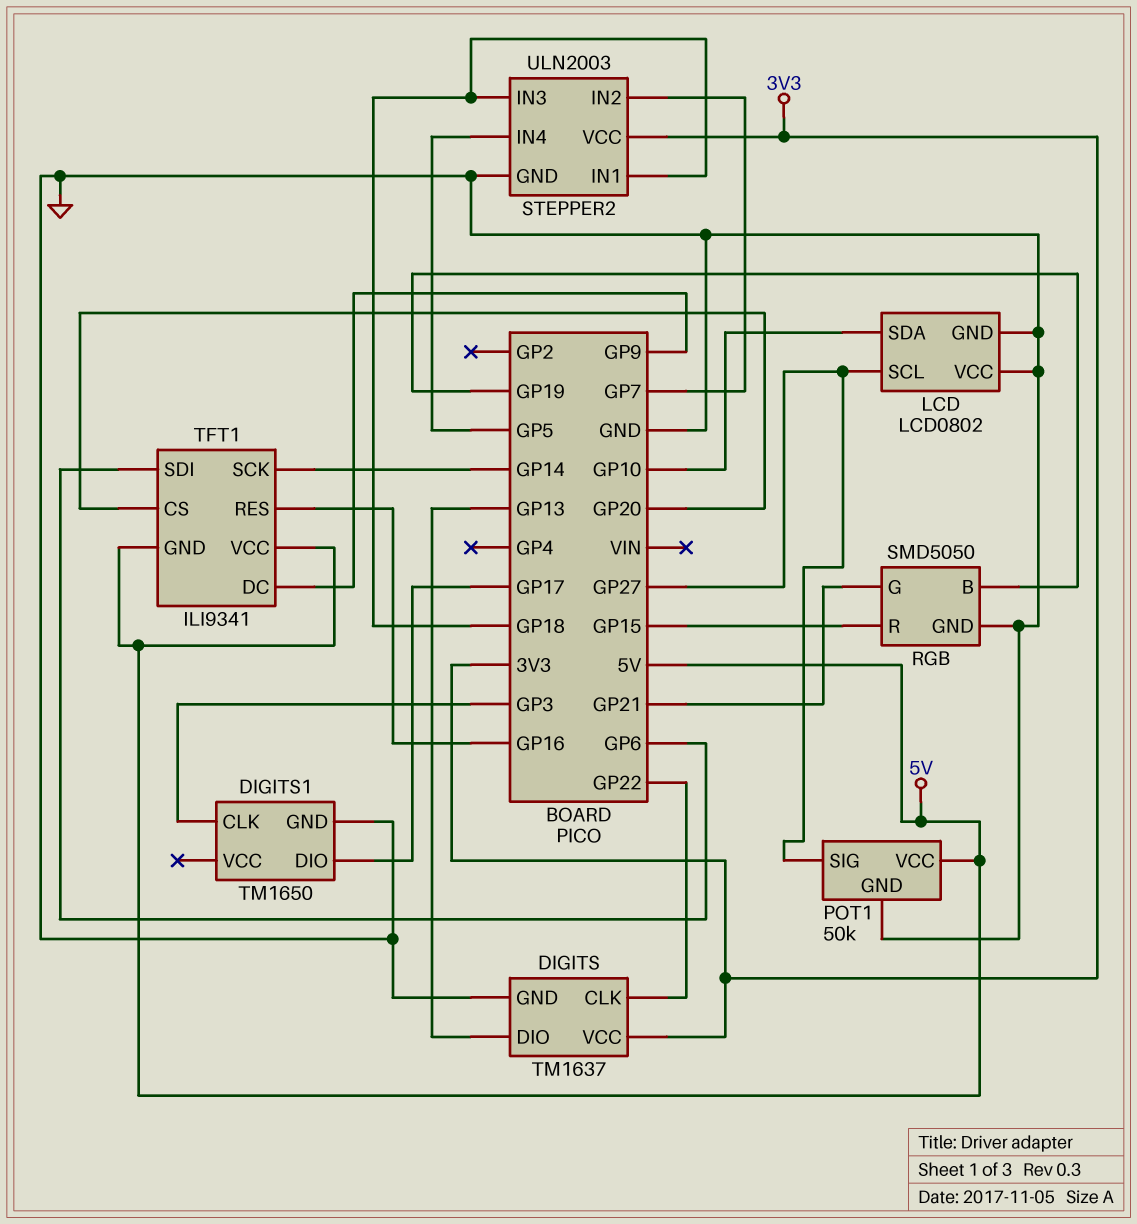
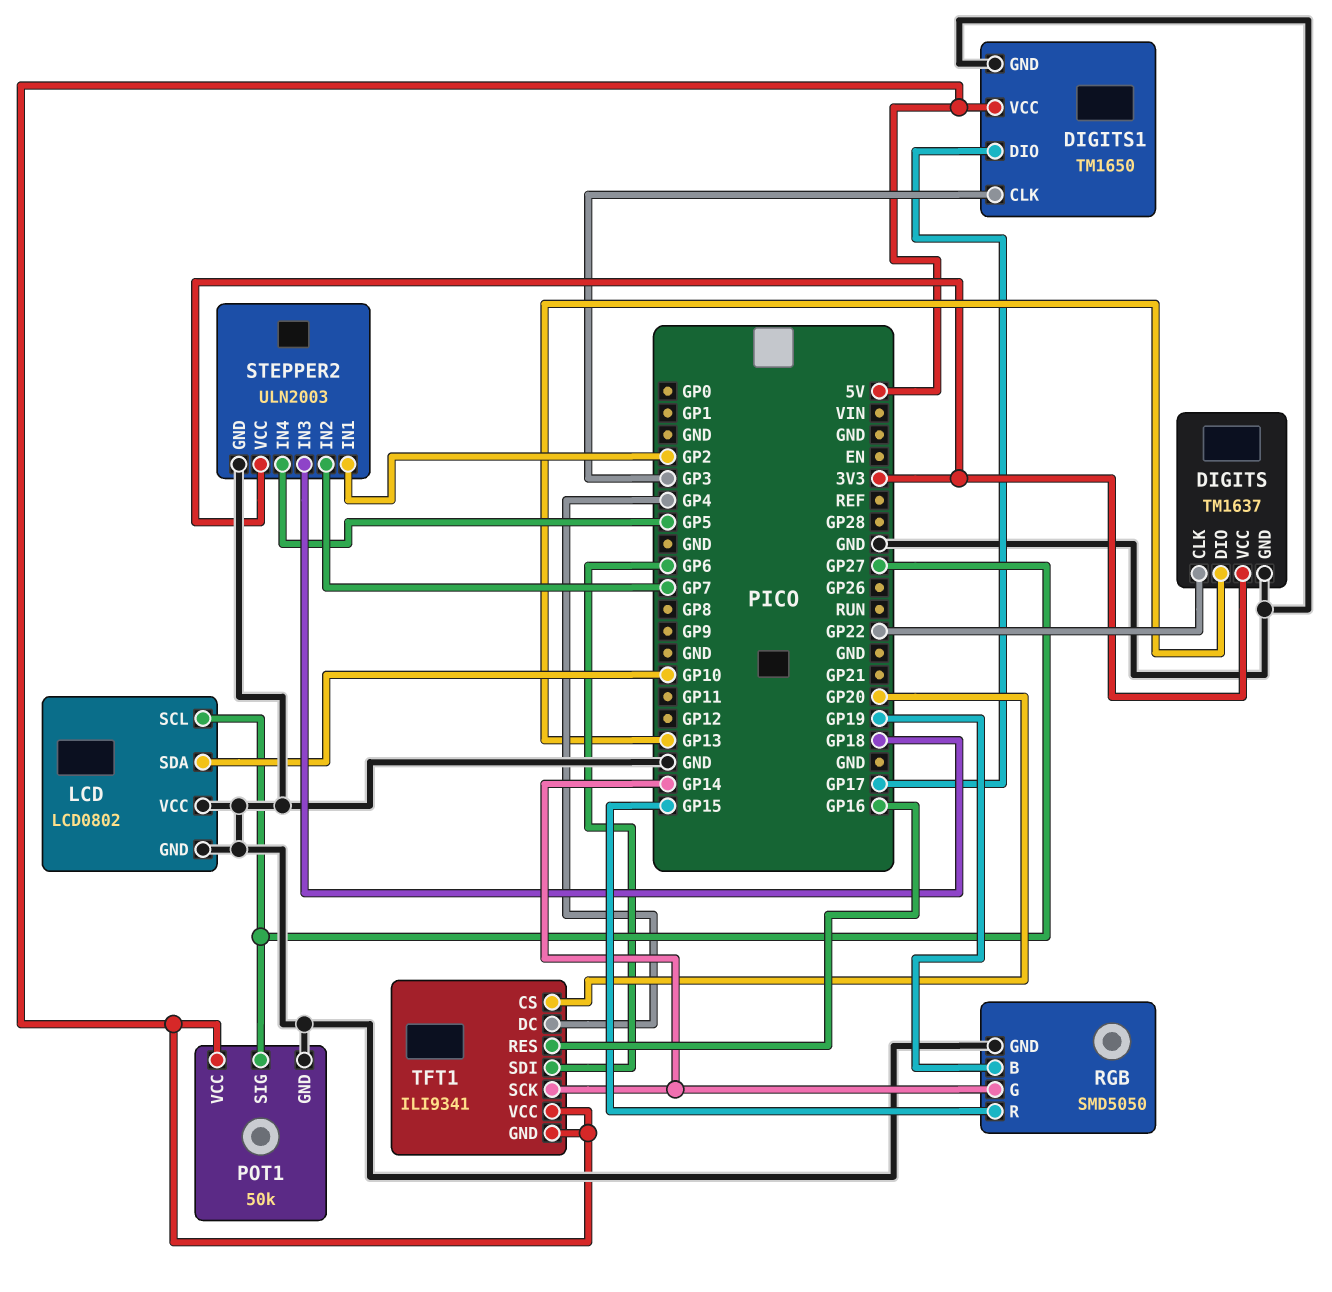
DIGITS1 pin VCC: none -> 5V
RGB pin G: GP21 -> GP14
STEPPER2 pin IN1: GP18 -> GP2
TFT1 pin DC: GP9 -> GP4

